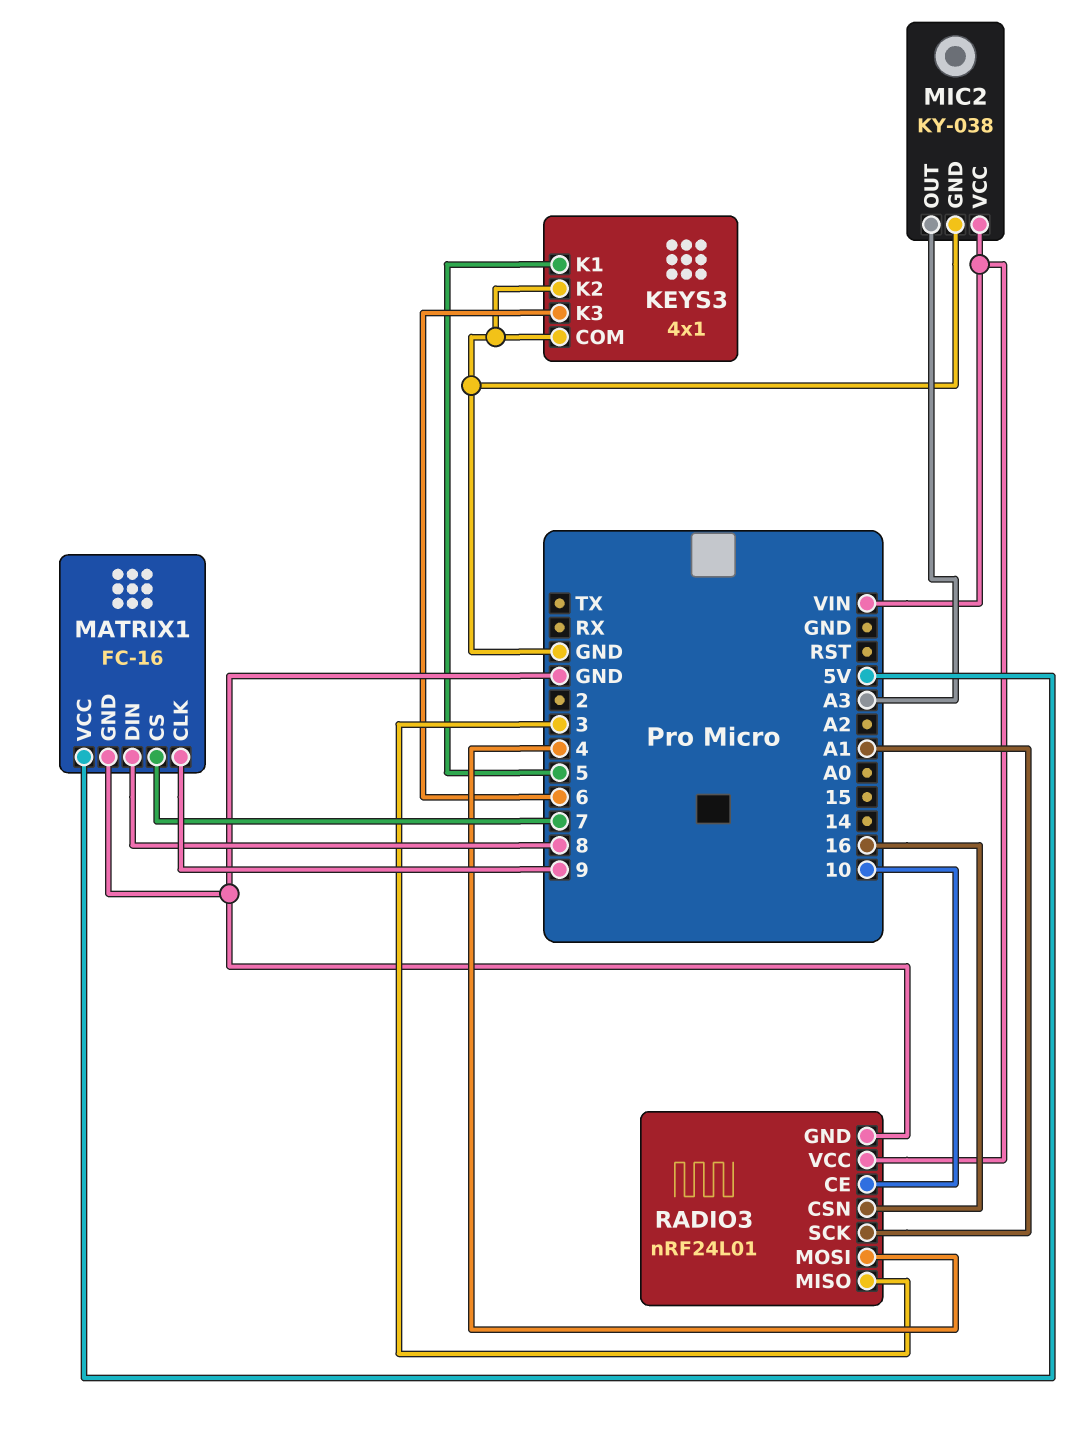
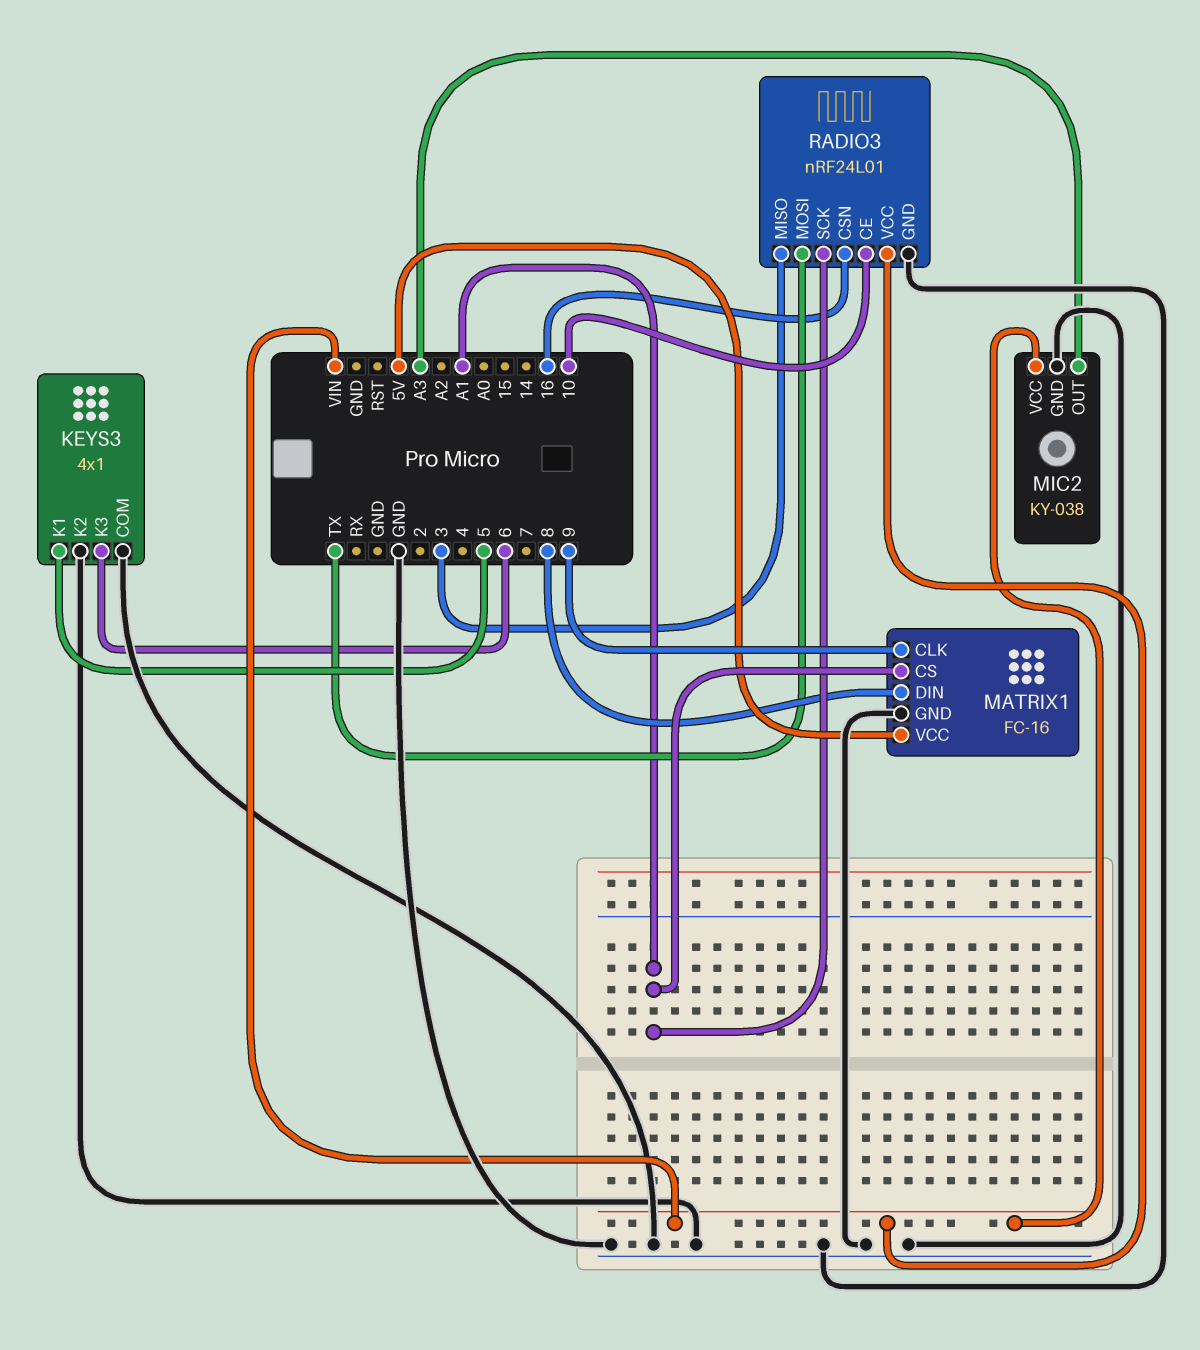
MATRIX1 pin CS: 7 -> A1
RADIO3 pin MOSI: 4 -> TX

